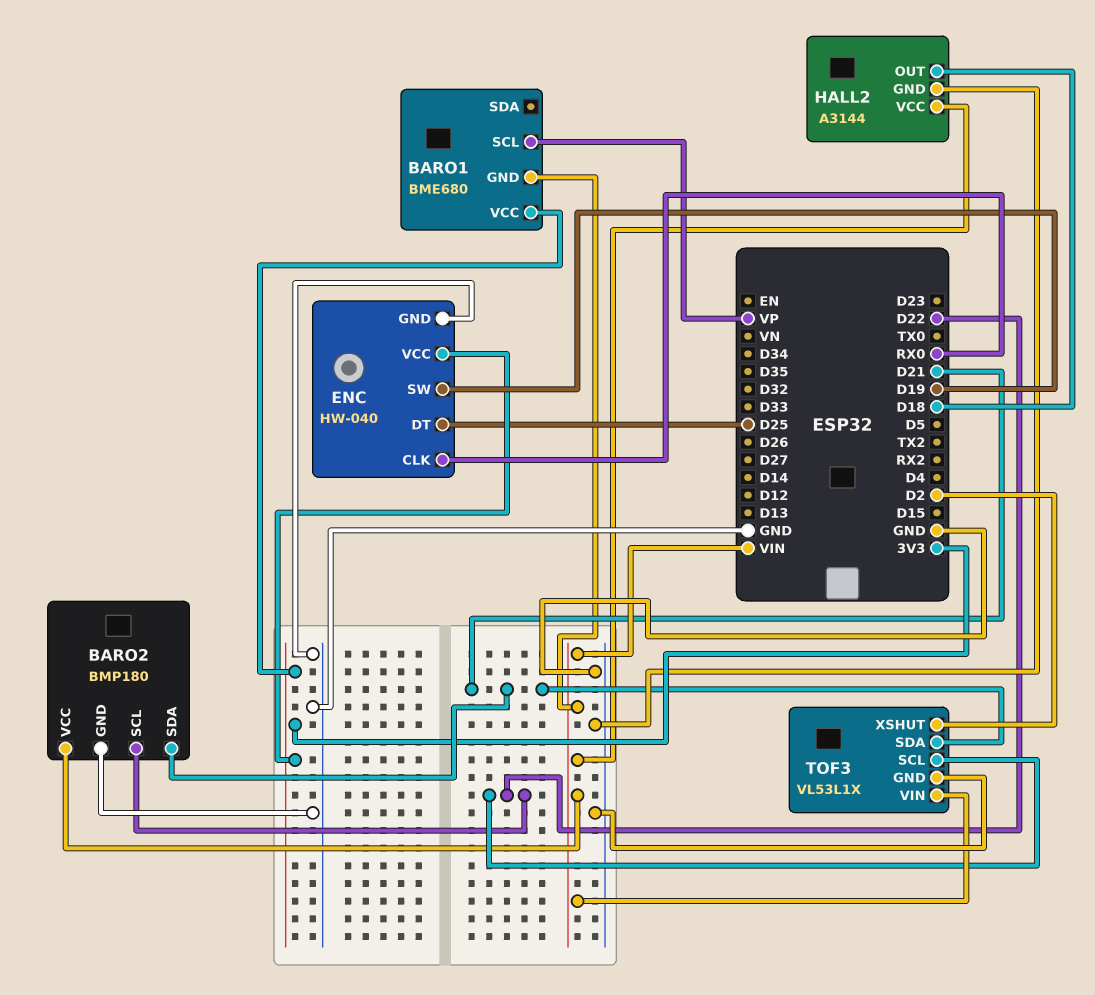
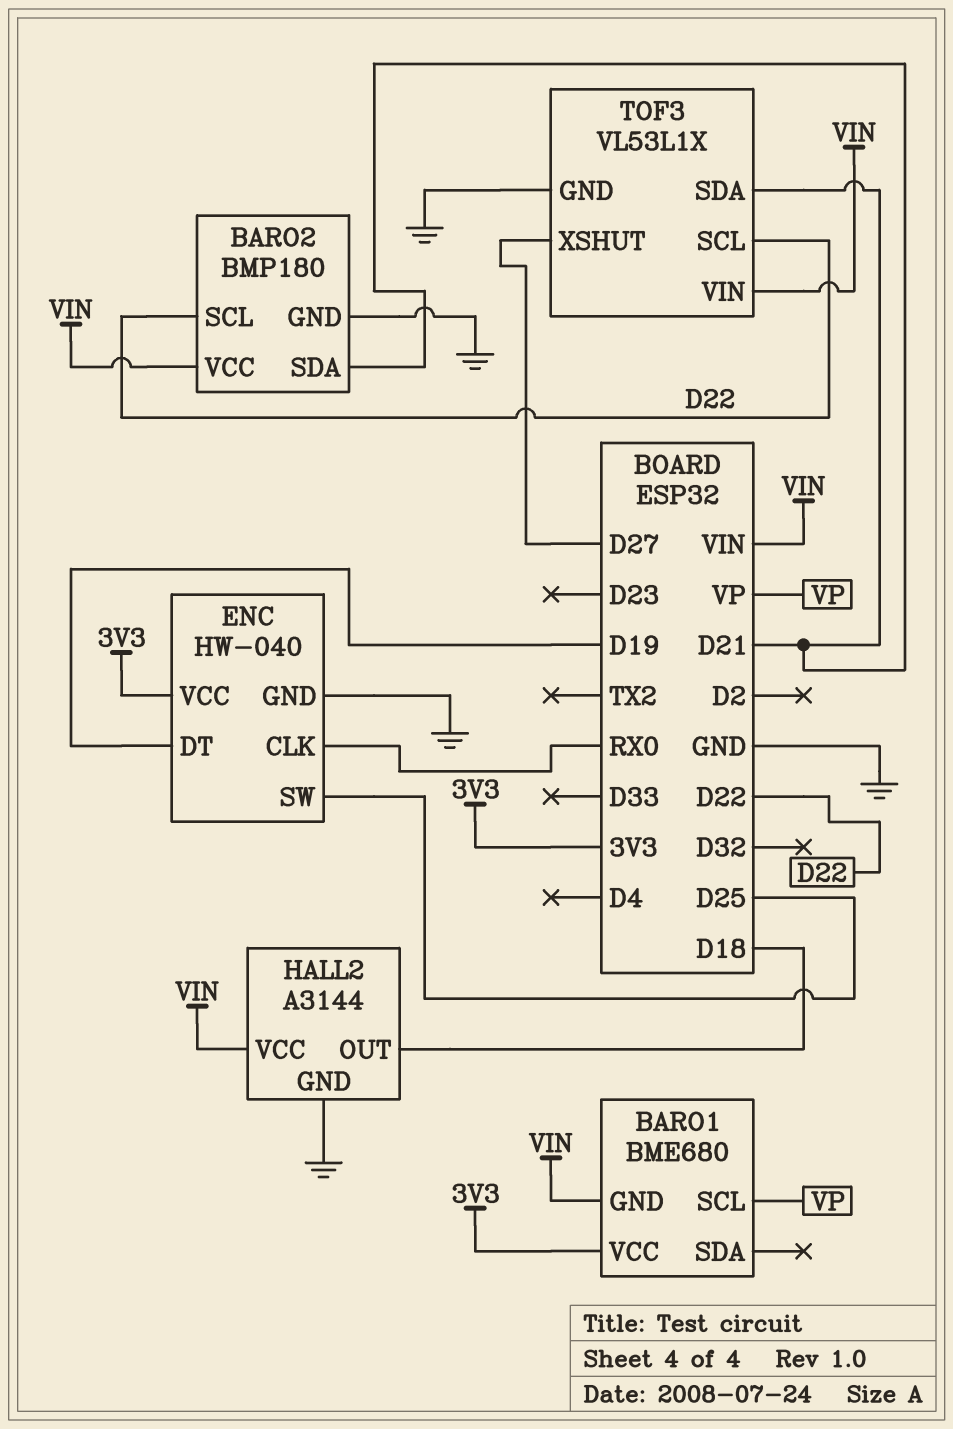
ENC pin DT: D25 -> D19
ENC pin SW: D19 -> D25
TOF3 pin XSHUT: D2 -> D27

